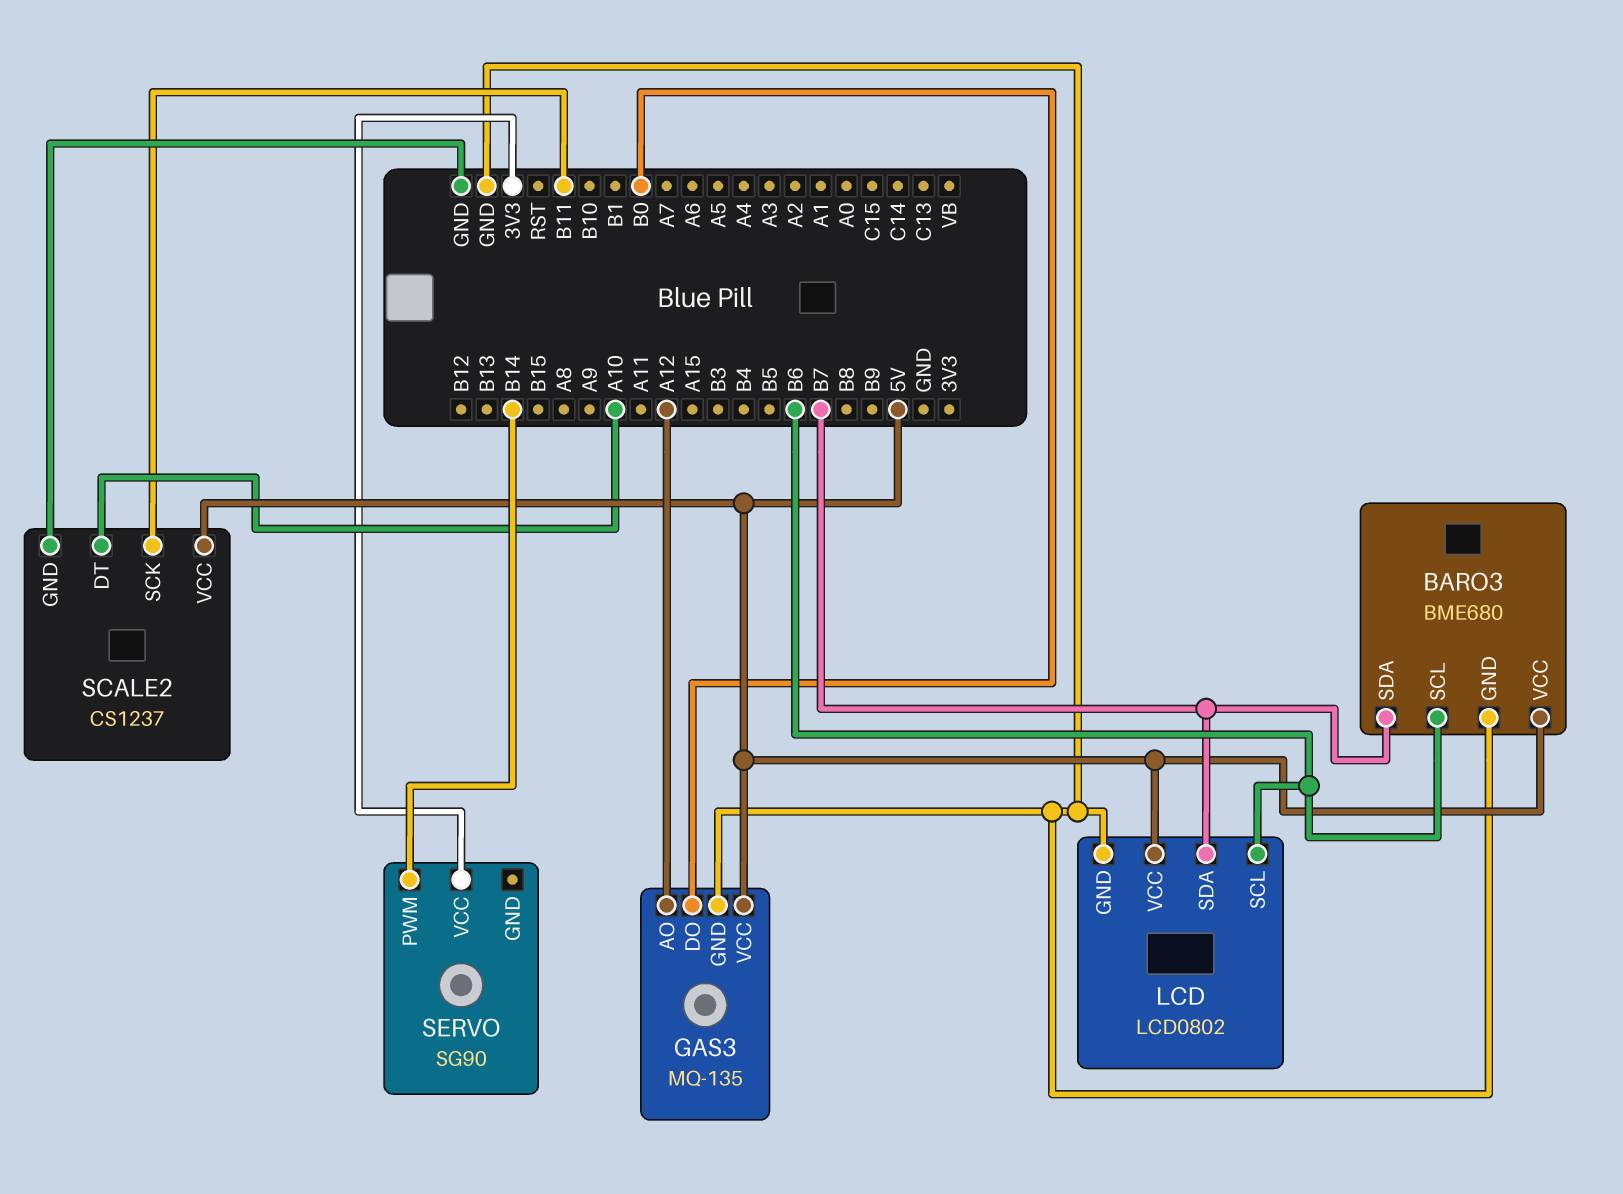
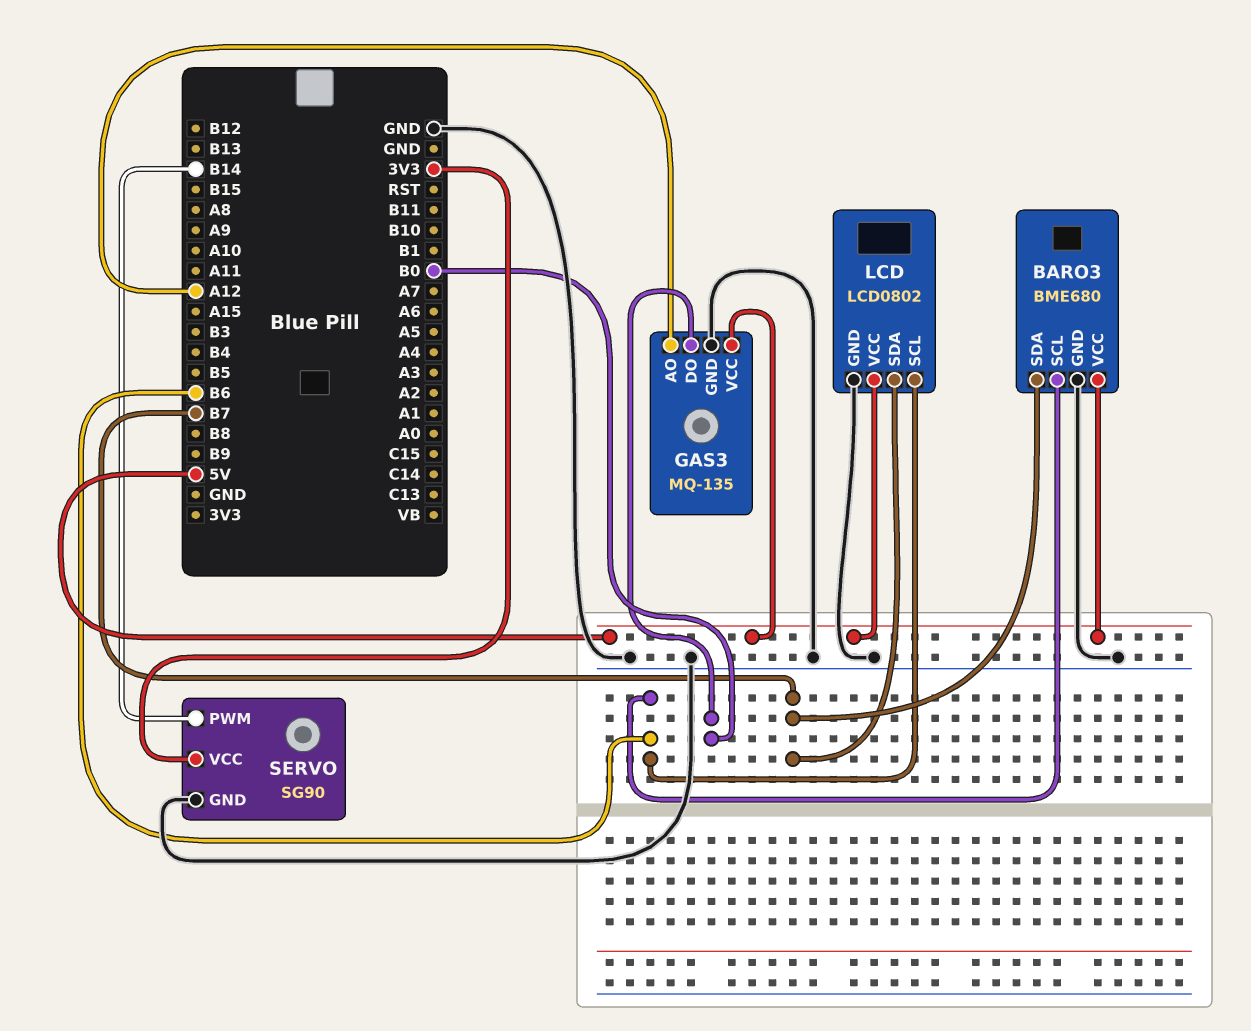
SCALE2: CS1237 -> none
SCALE2 pin DT: A10 -> none
SCALE2 pin GND: GND -> none
SCALE2 pin SCK: B11 -> none
SCALE2 pin VCC: 5V -> none
SERVO pin GND: none -> GND

